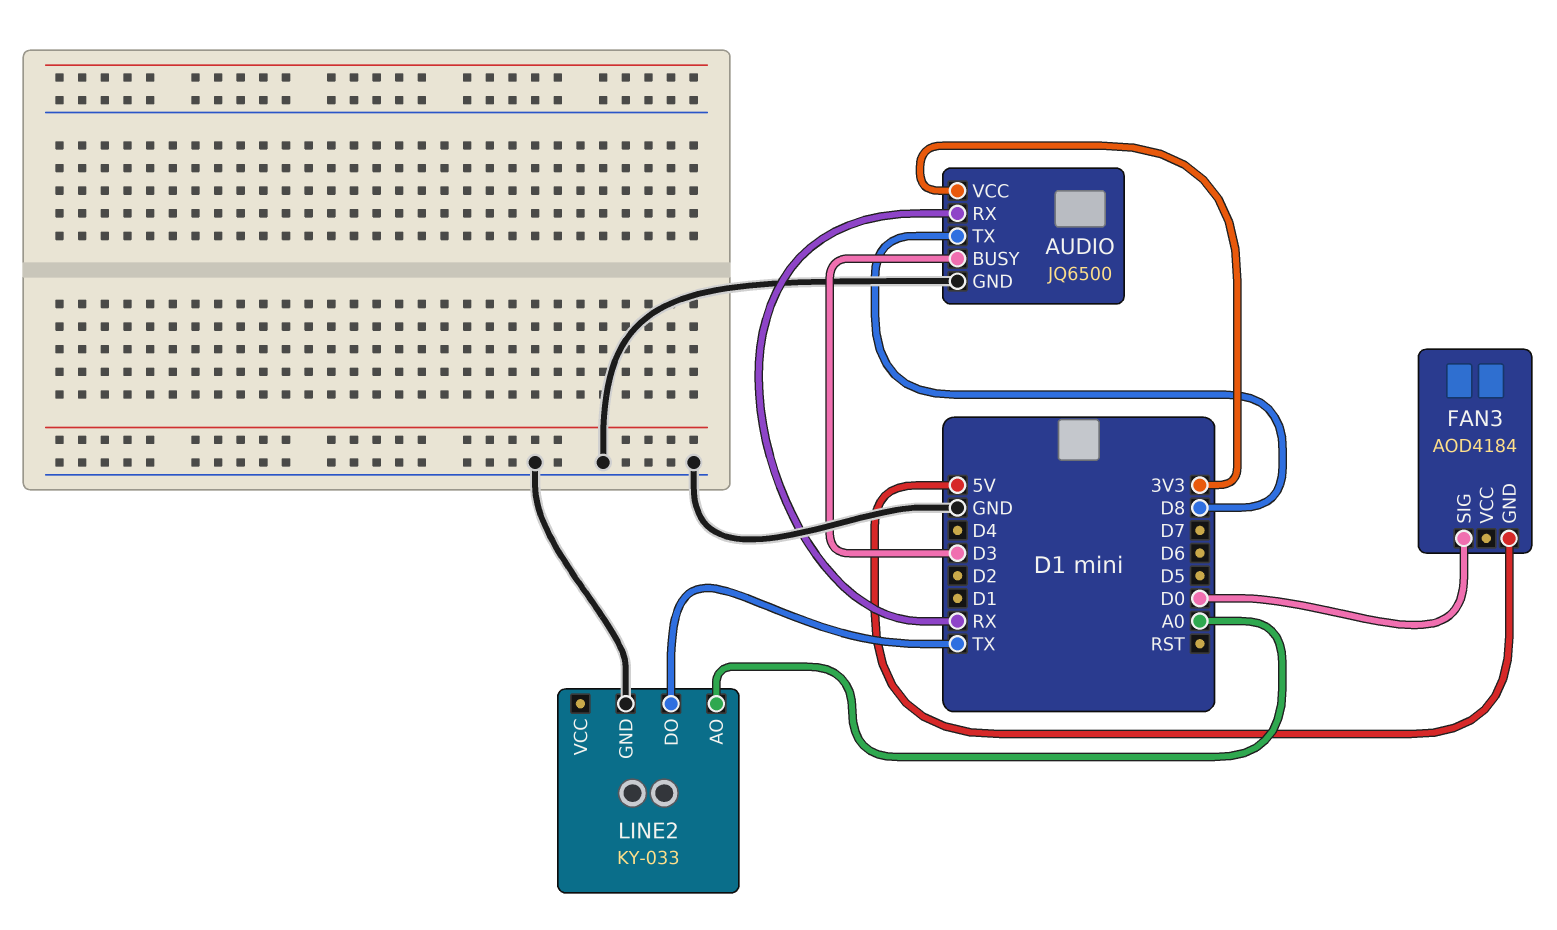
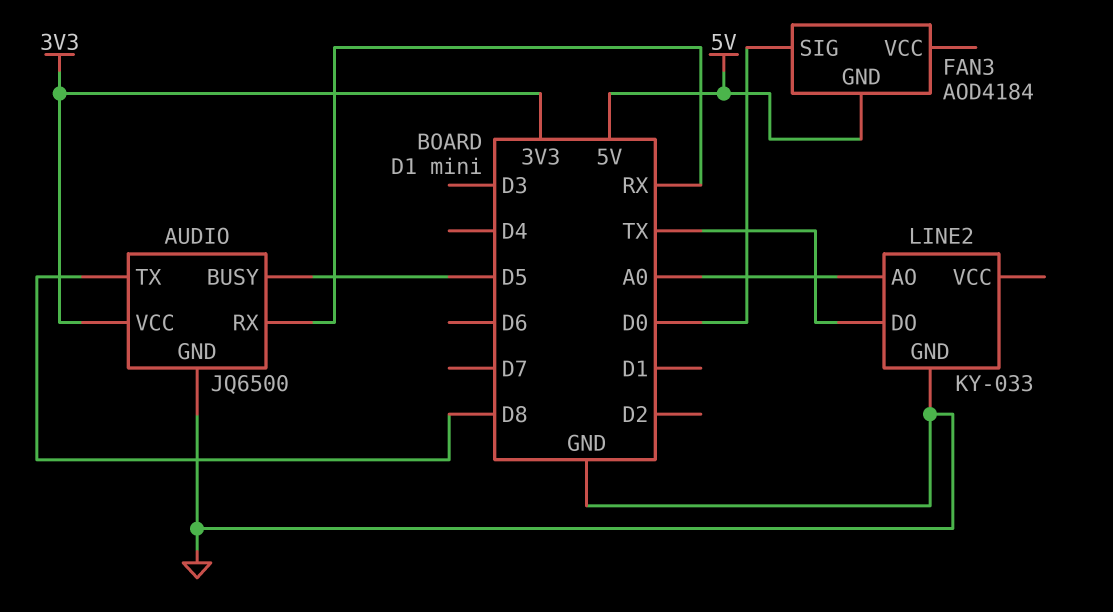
AUDIO pin BUSY: D3 -> D5

